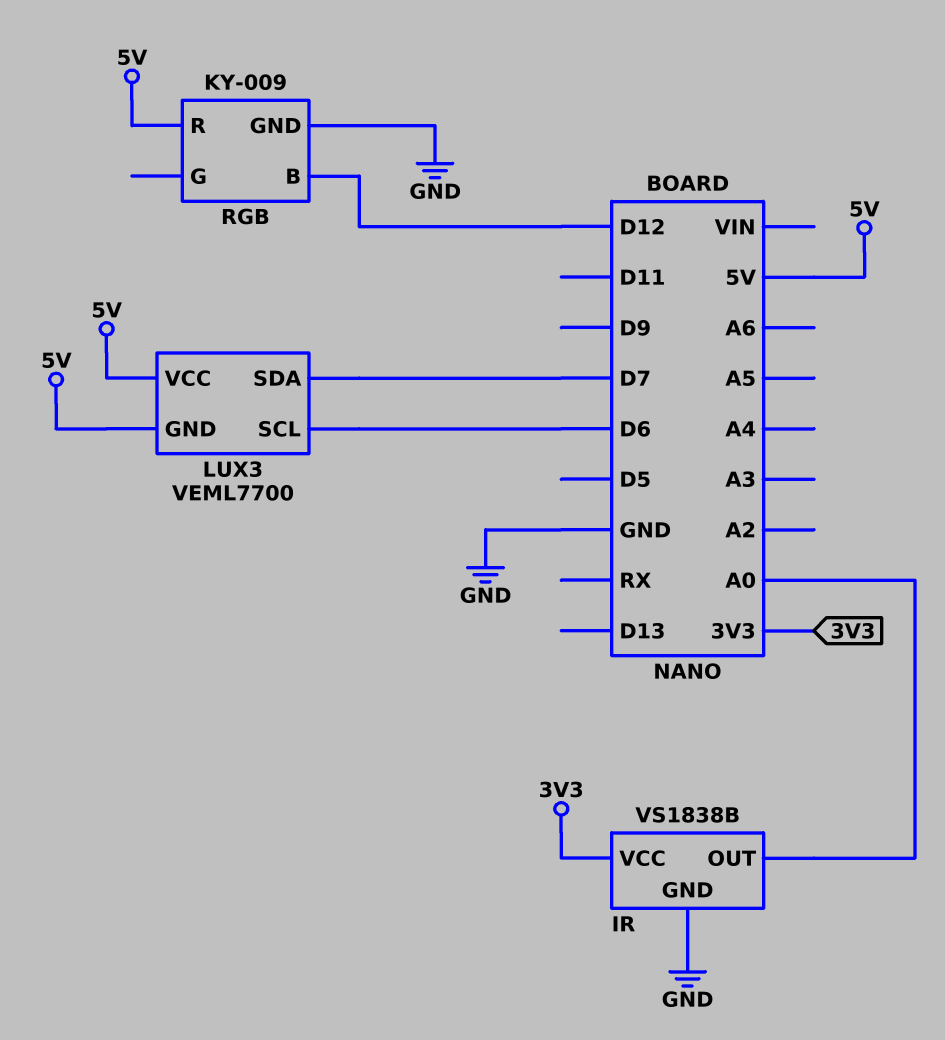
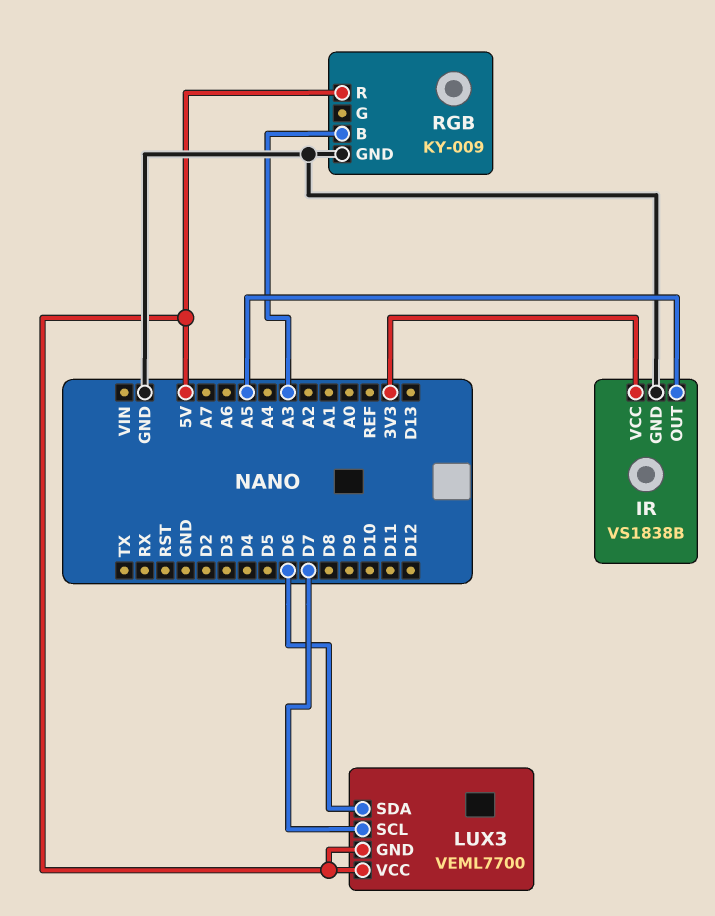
IR pin OUT: A0 -> A5
LUX3 pin SCL: D6 -> D7
LUX3 pin SDA: D7 -> D6
RGB pin B: D12 -> A3

